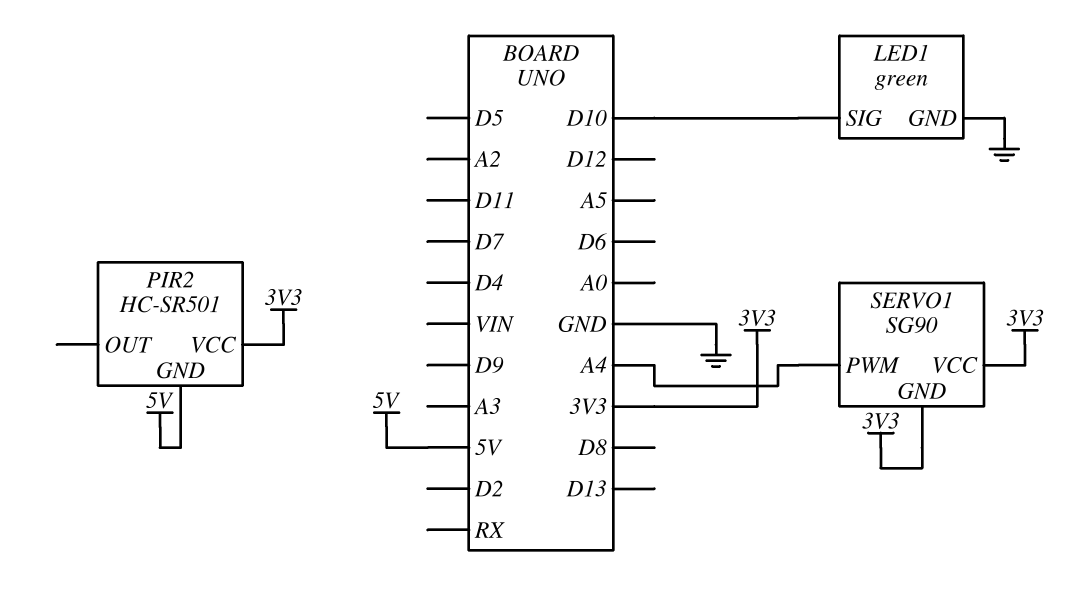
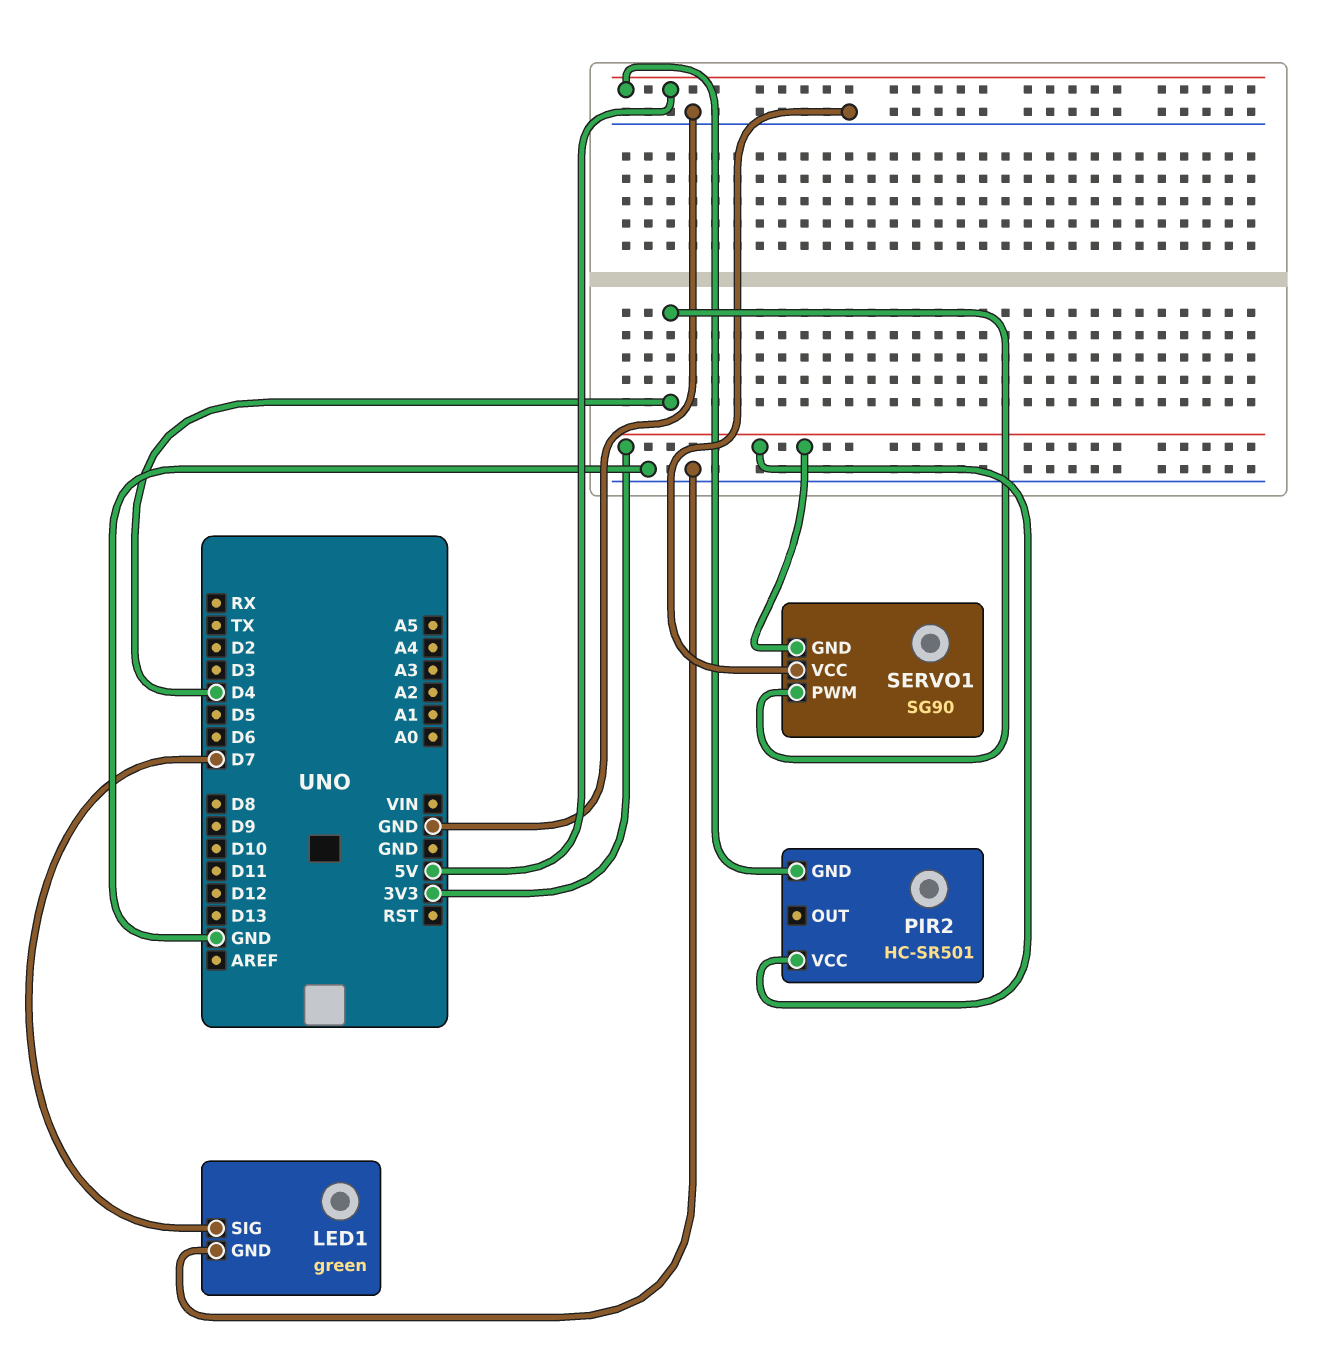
LED1 pin SIG: D10 -> D7
SERVO1 pin PWM: A4 -> D4
SERVO1 pin VCC: 3V3 -> GND

